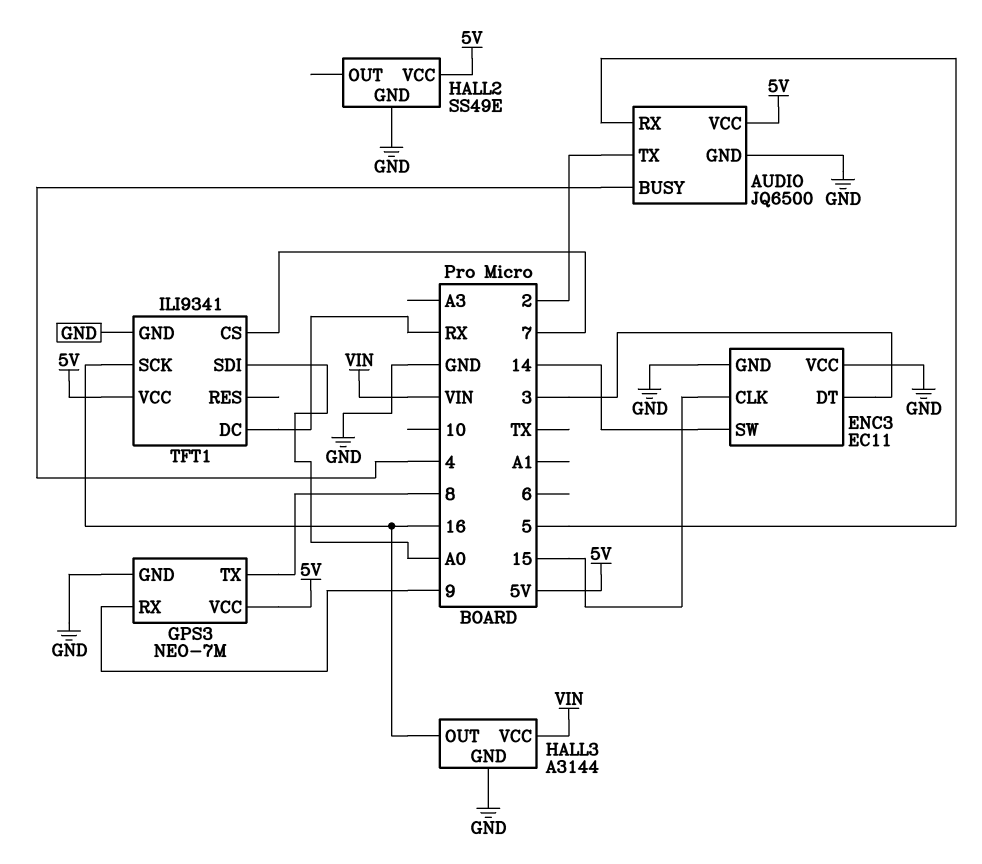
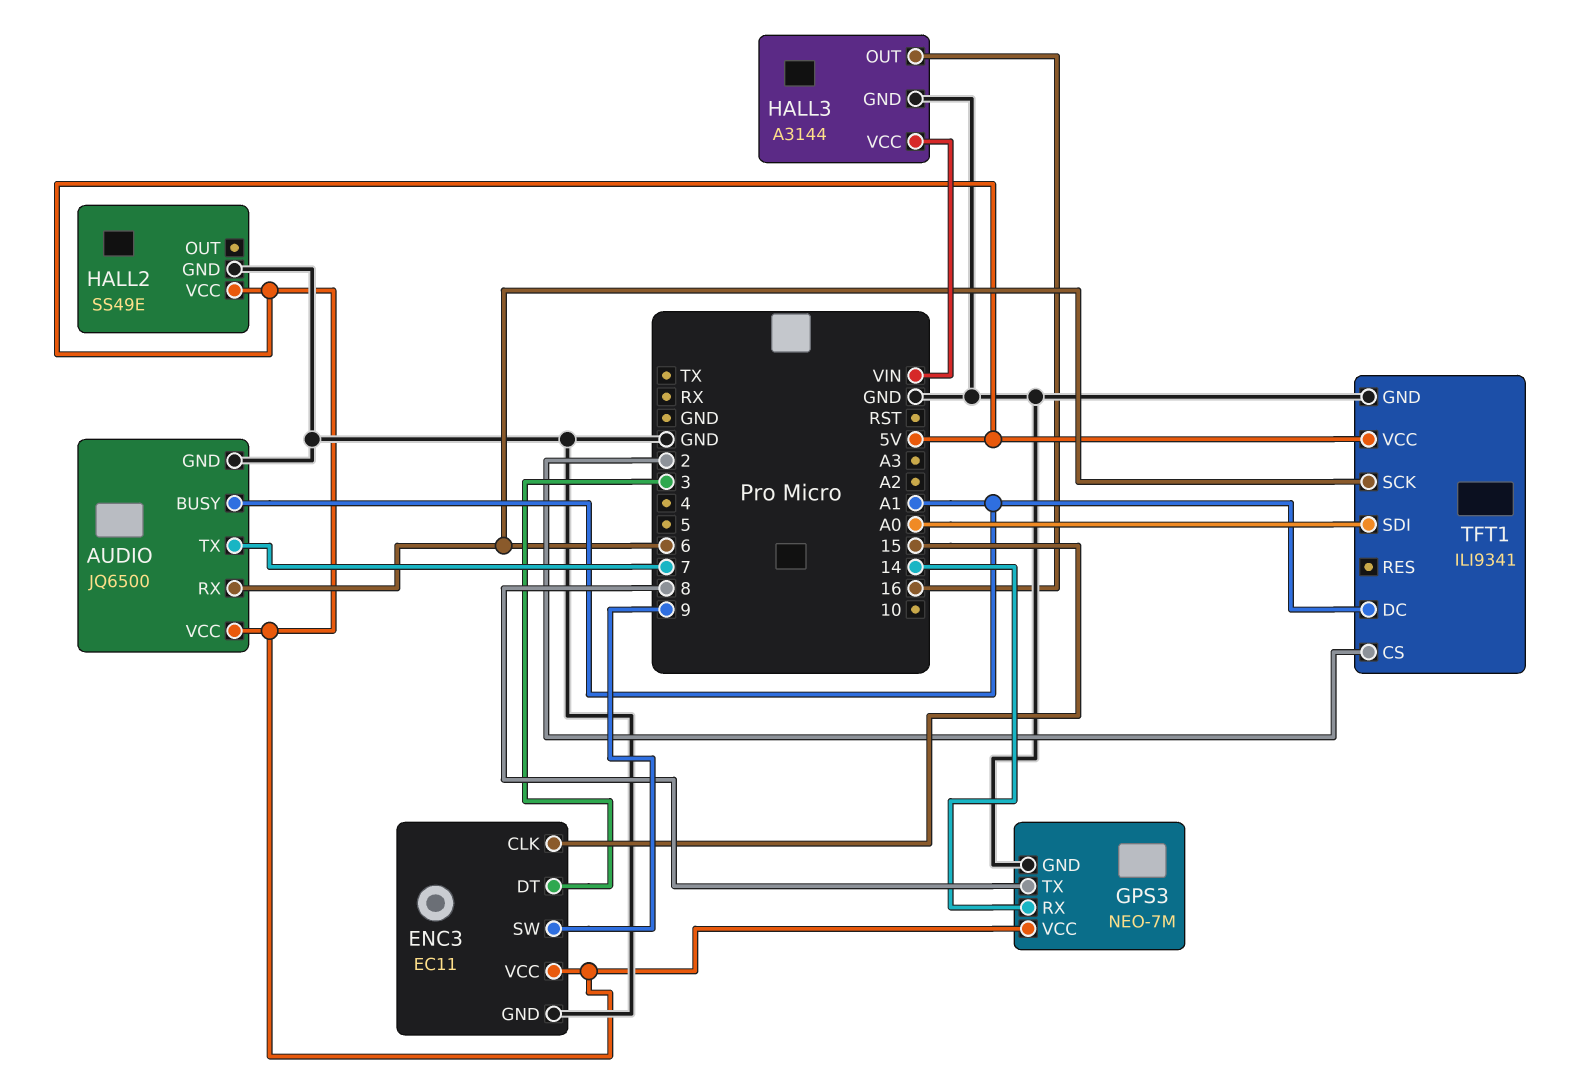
AUDIO pin BUSY: 4 -> A1
AUDIO pin RX: 5 -> 6
AUDIO pin TX: 2 -> 7
ENC3 pin SW: 14 -> 9
ENC3 pin VCC: GND -> 5V
GPS3 pin RX: 9 -> 14
TFT1 pin CS: 7 -> 2
TFT1 pin DC: RX -> A1
TFT1 pin SCK: 16 -> 6

